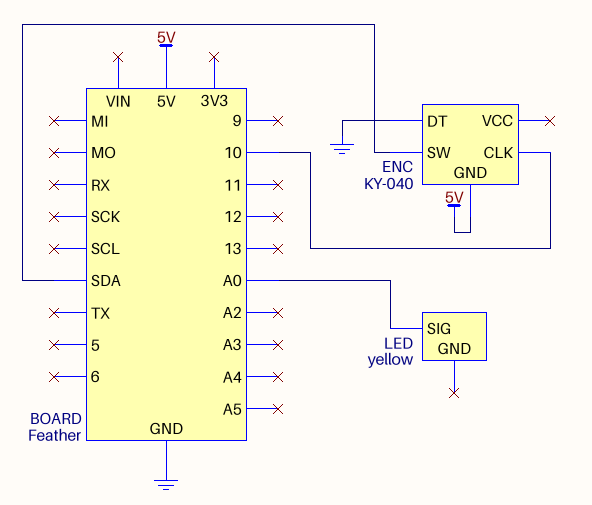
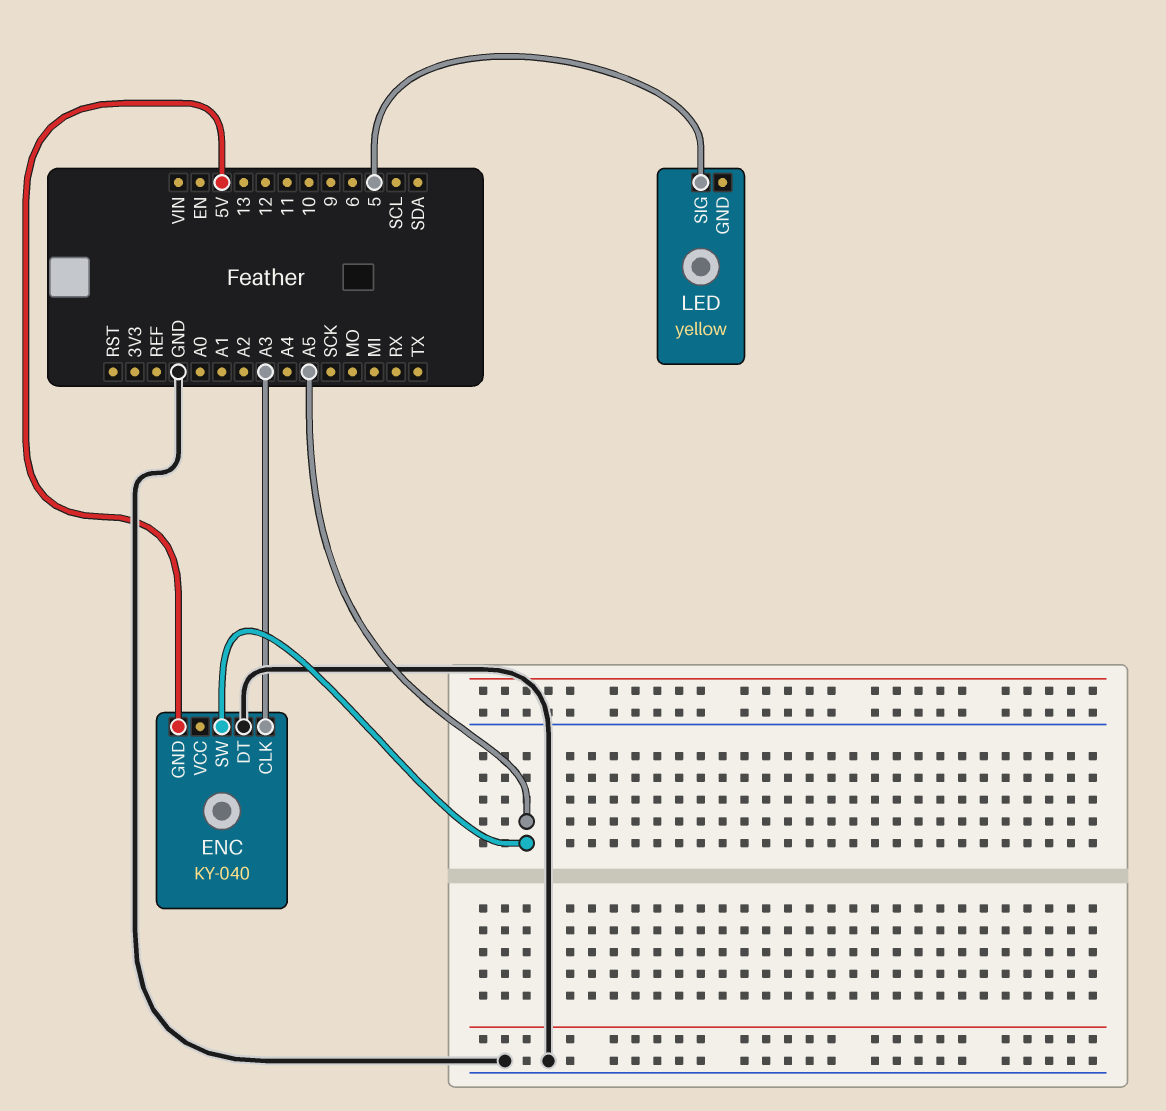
ENC pin CLK: 10 -> A3
ENC pin SW: SDA -> A5
LED pin SIG: A0 -> 5

